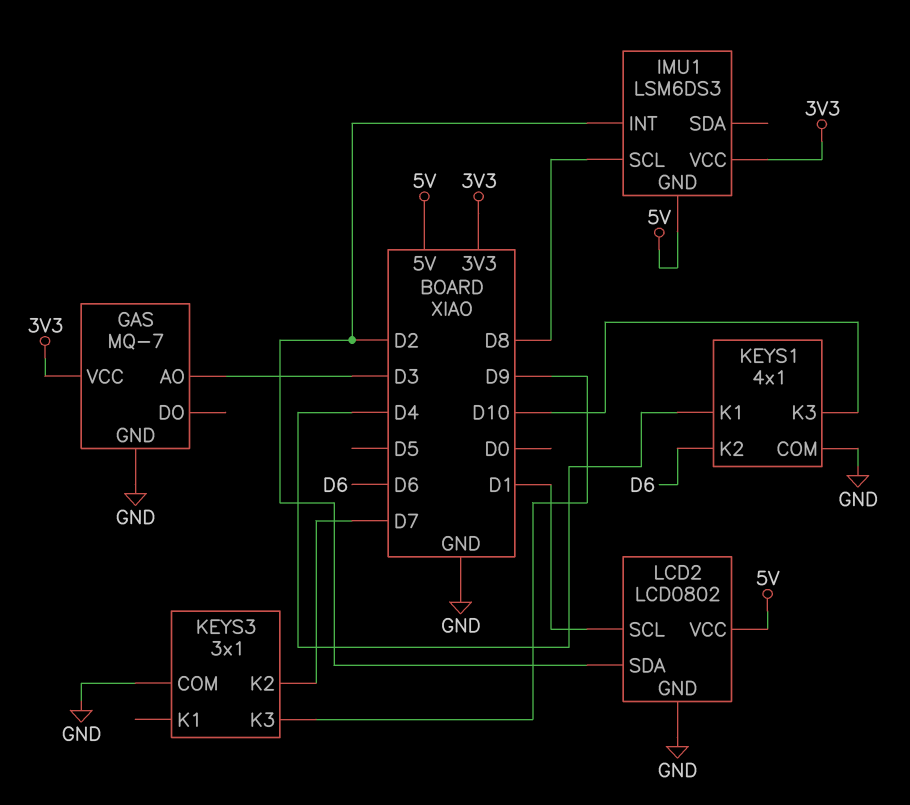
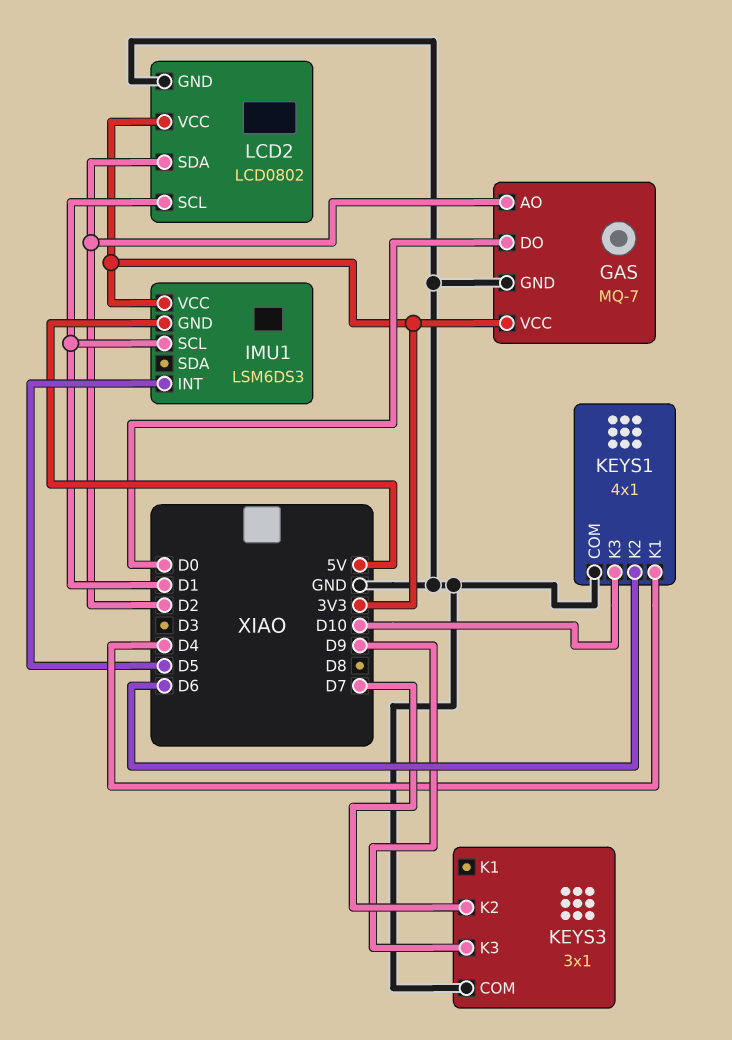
GAS pin AO: D3 -> D2
GAS pin DO: none -> D0
IMU1 pin INT: D2 -> D5
IMU1 pin SCL: D8 -> D1
LCD2 pin VCC: 5V -> 3V3

